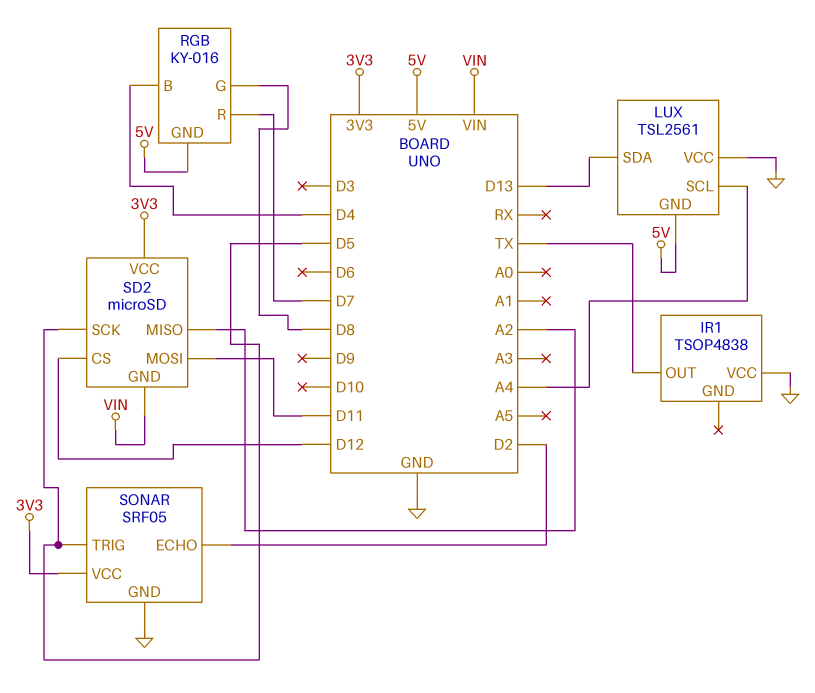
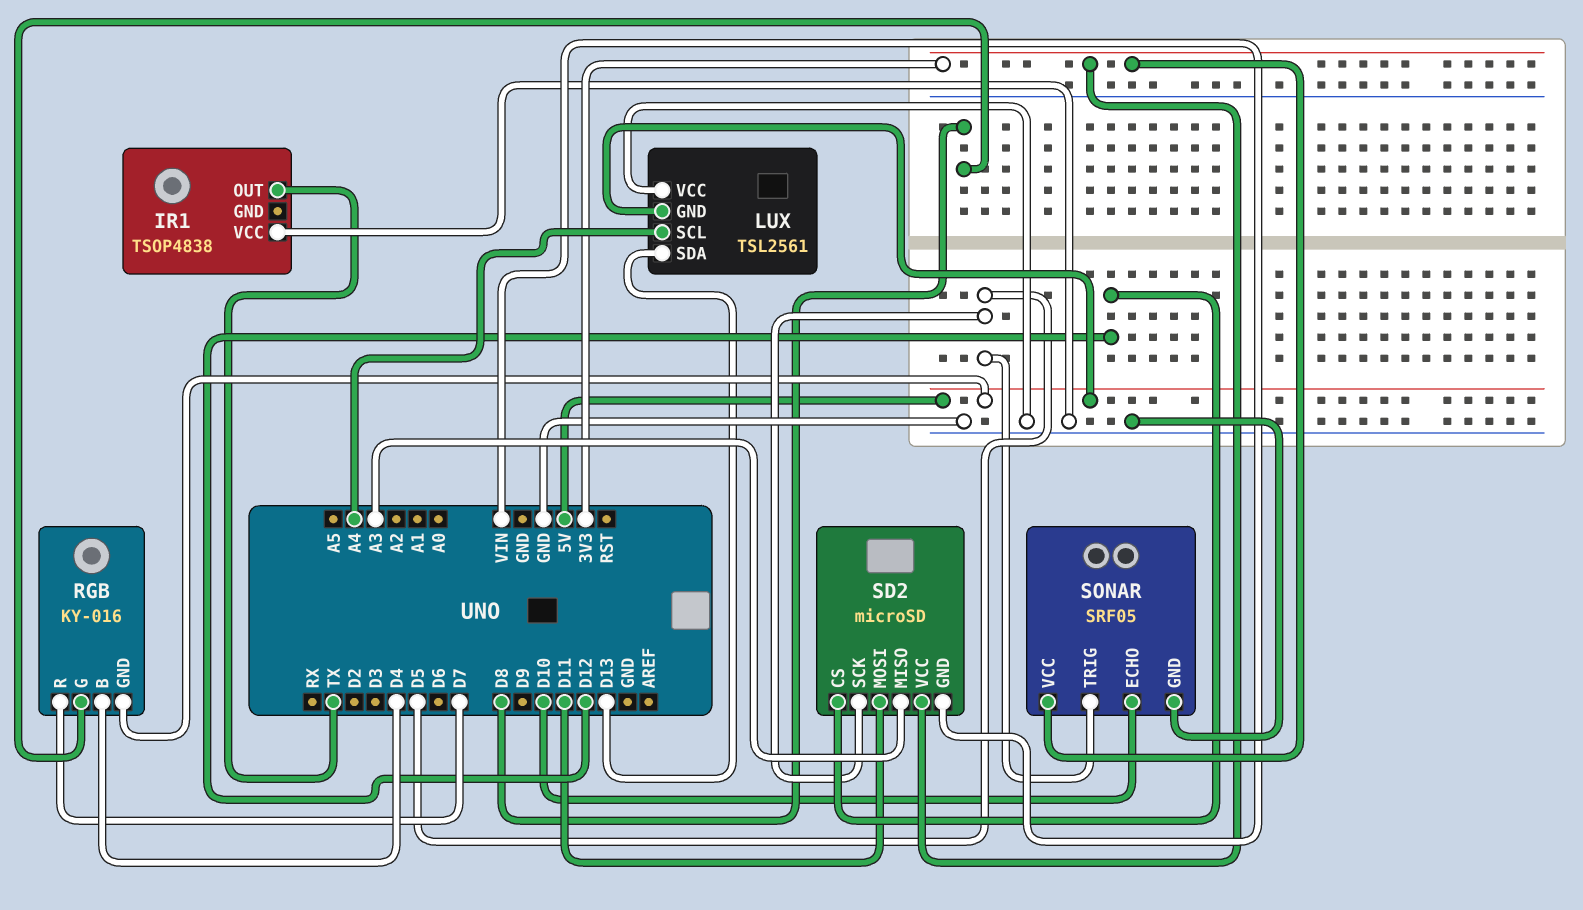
SD2 pin MISO: A2 -> A3
SONAR pin ECHO: D2 -> D10

